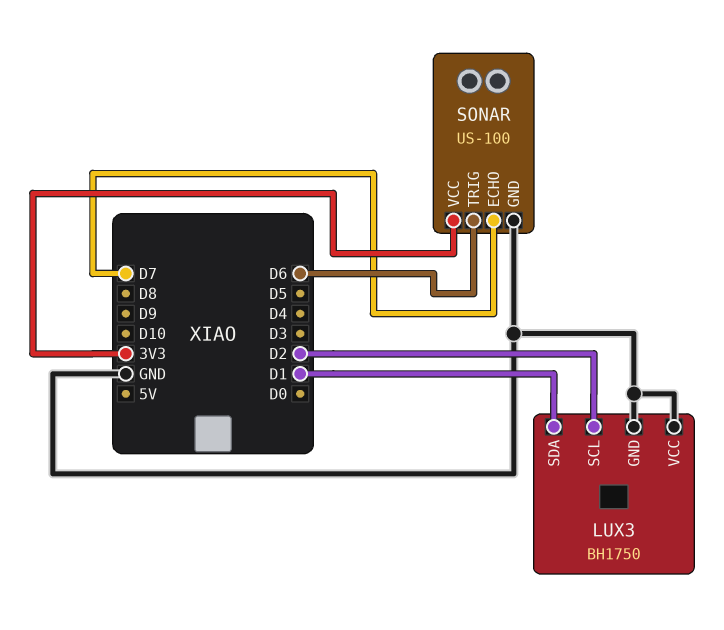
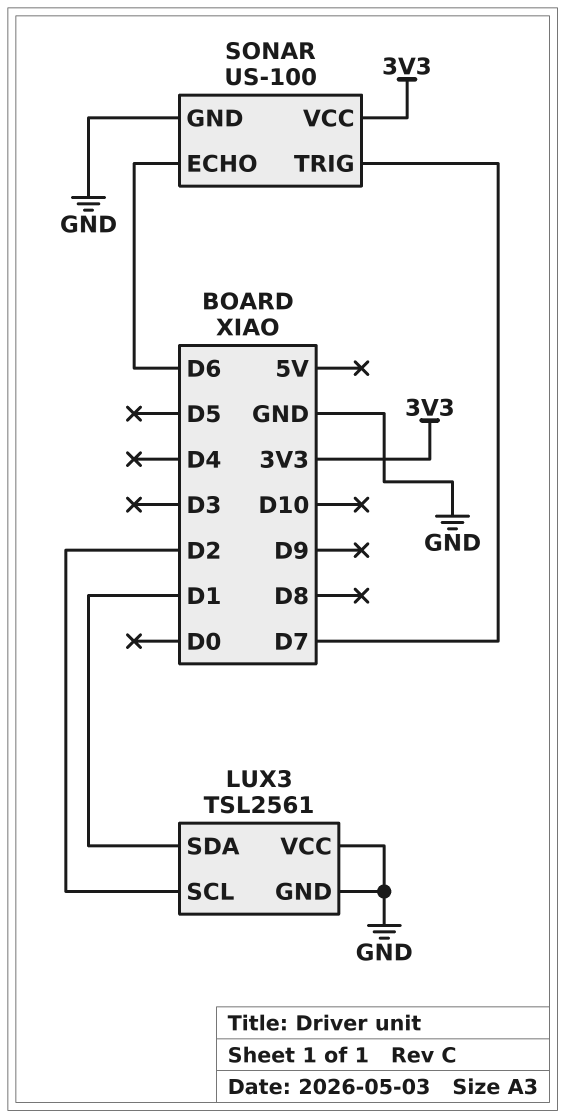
LUX3: BH1750 -> TSL2561
SONAR pin ECHO: D7 -> D6
SONAR pin TRIG: D6 -> D7

